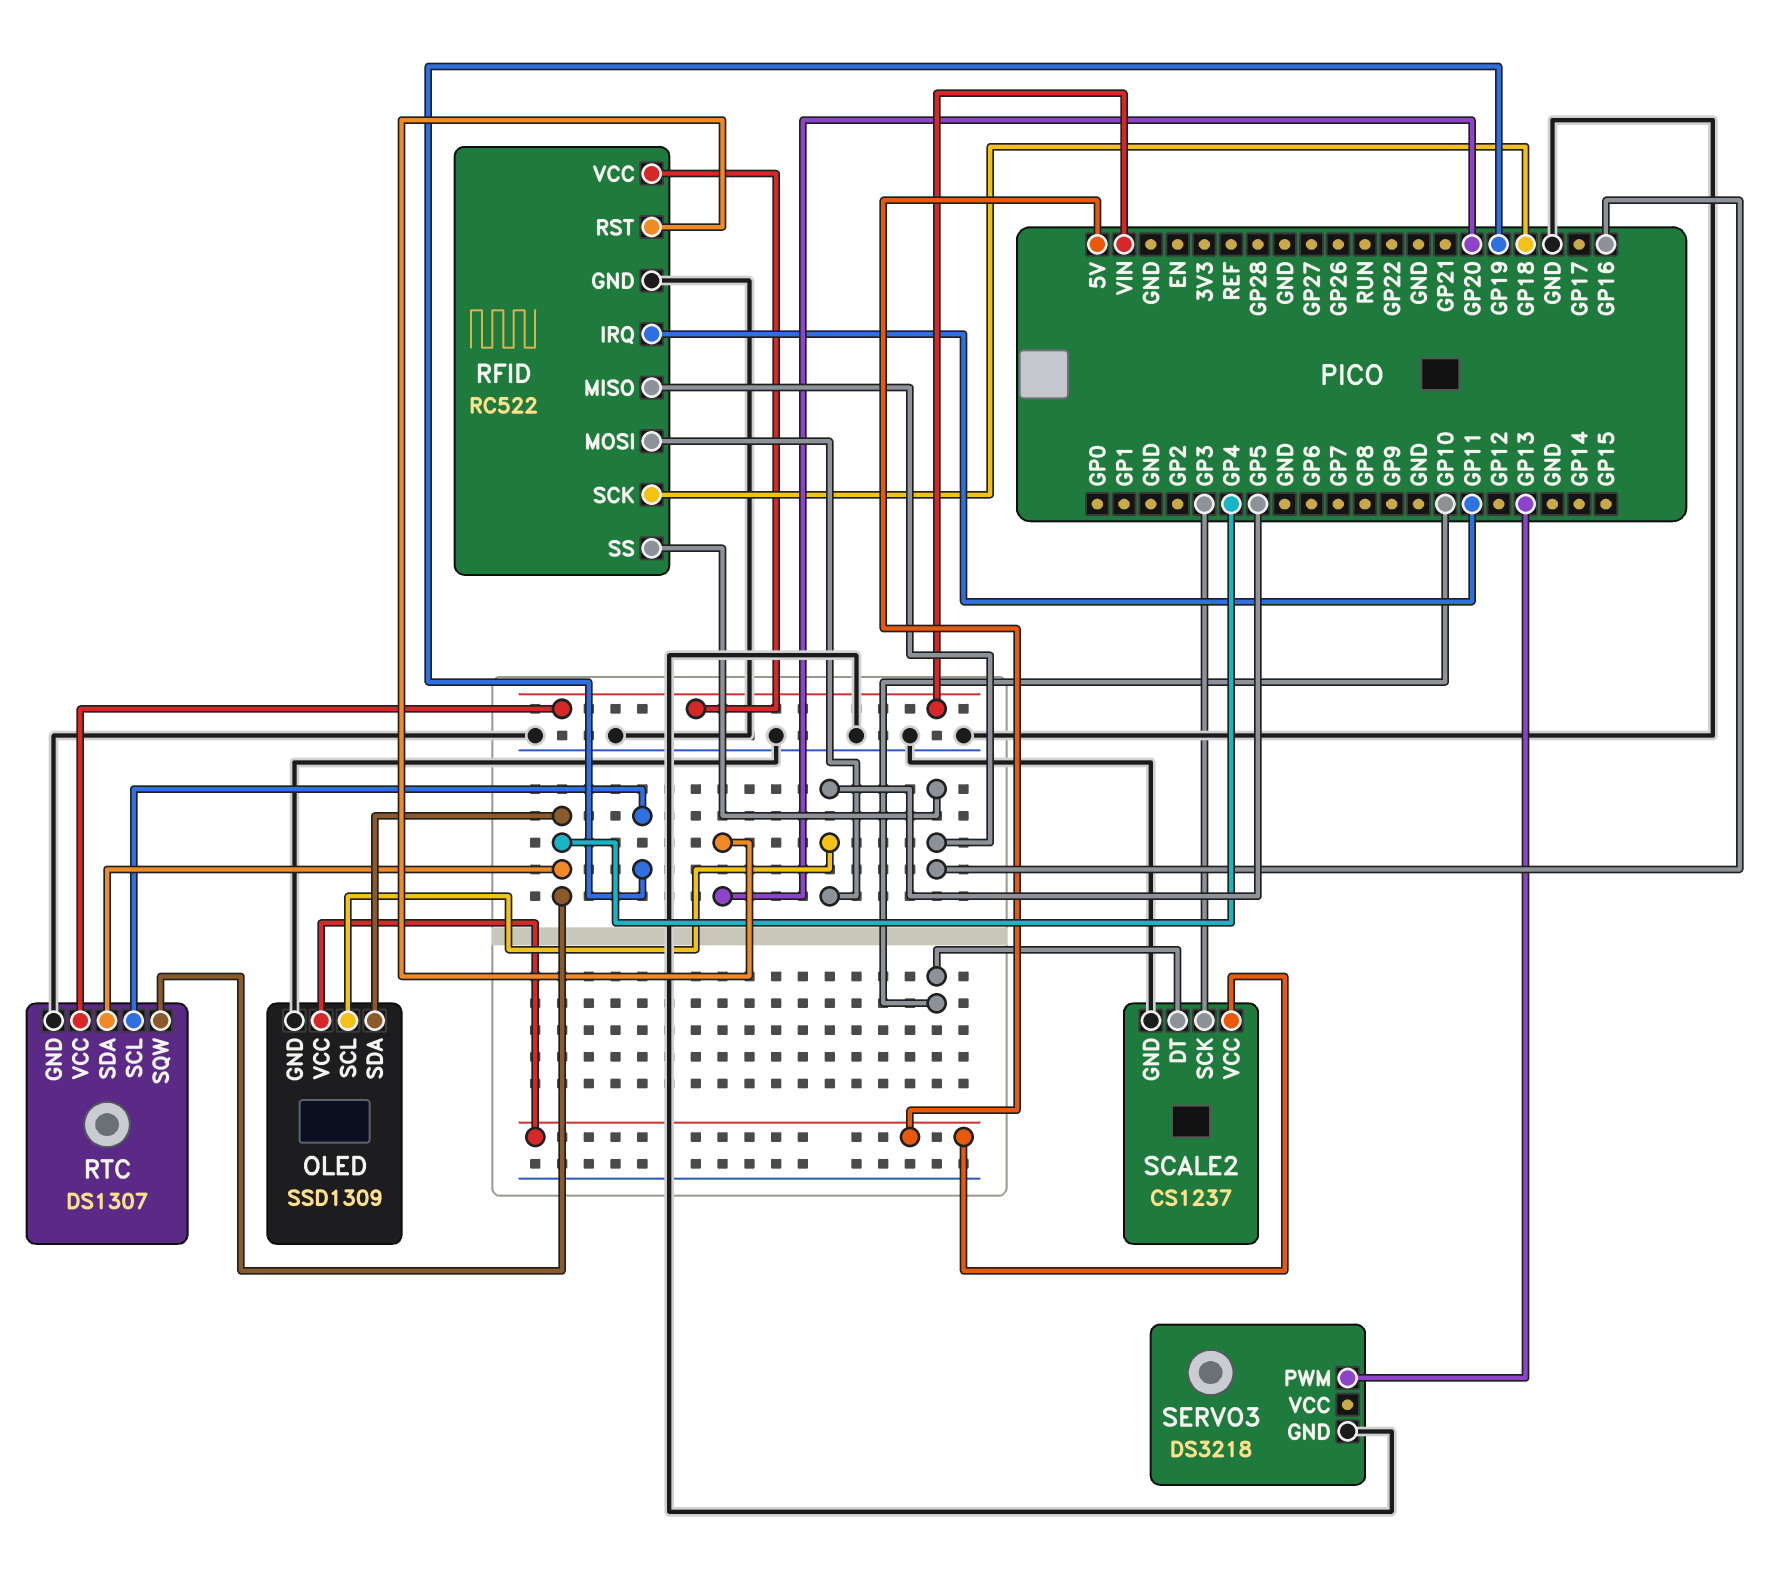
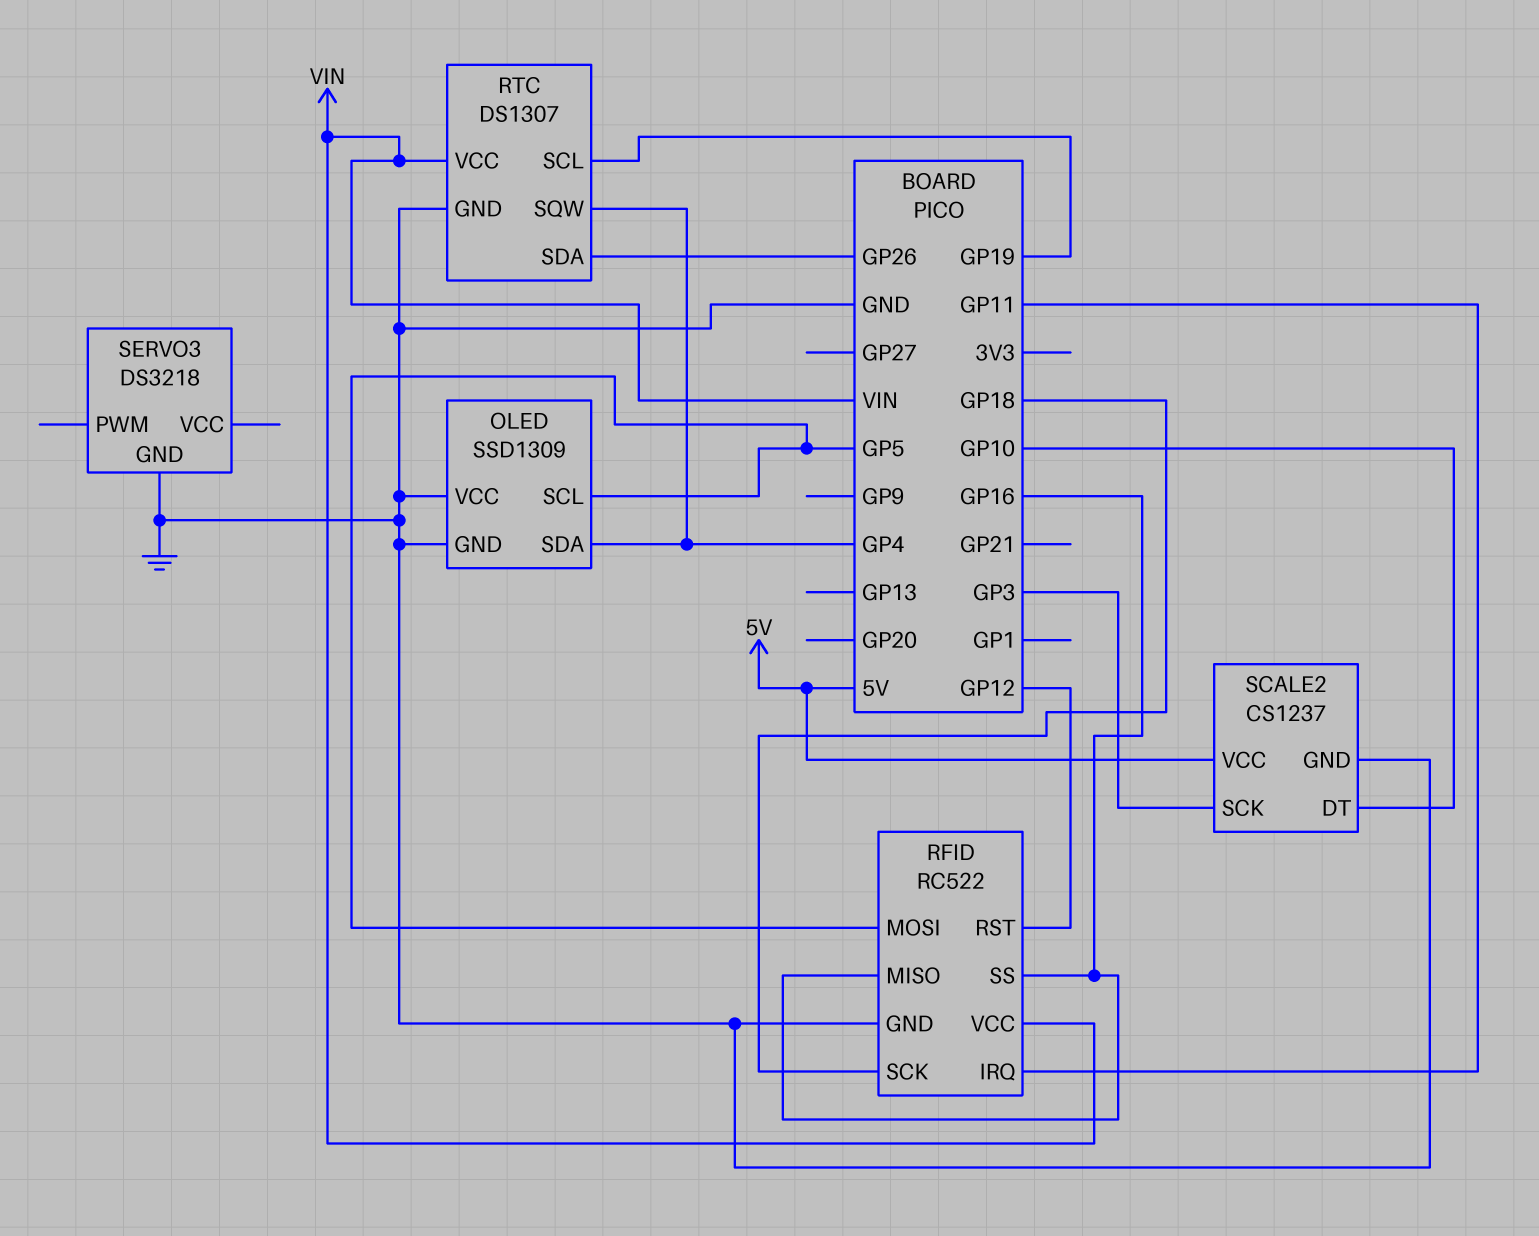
OLED pin VCC: 5V -> GND
RFID pin RST: GP20 -> GP12
RTC pin SDA: GP4 -> GP26
SERVO3 pin PWM: GP13 -> none

